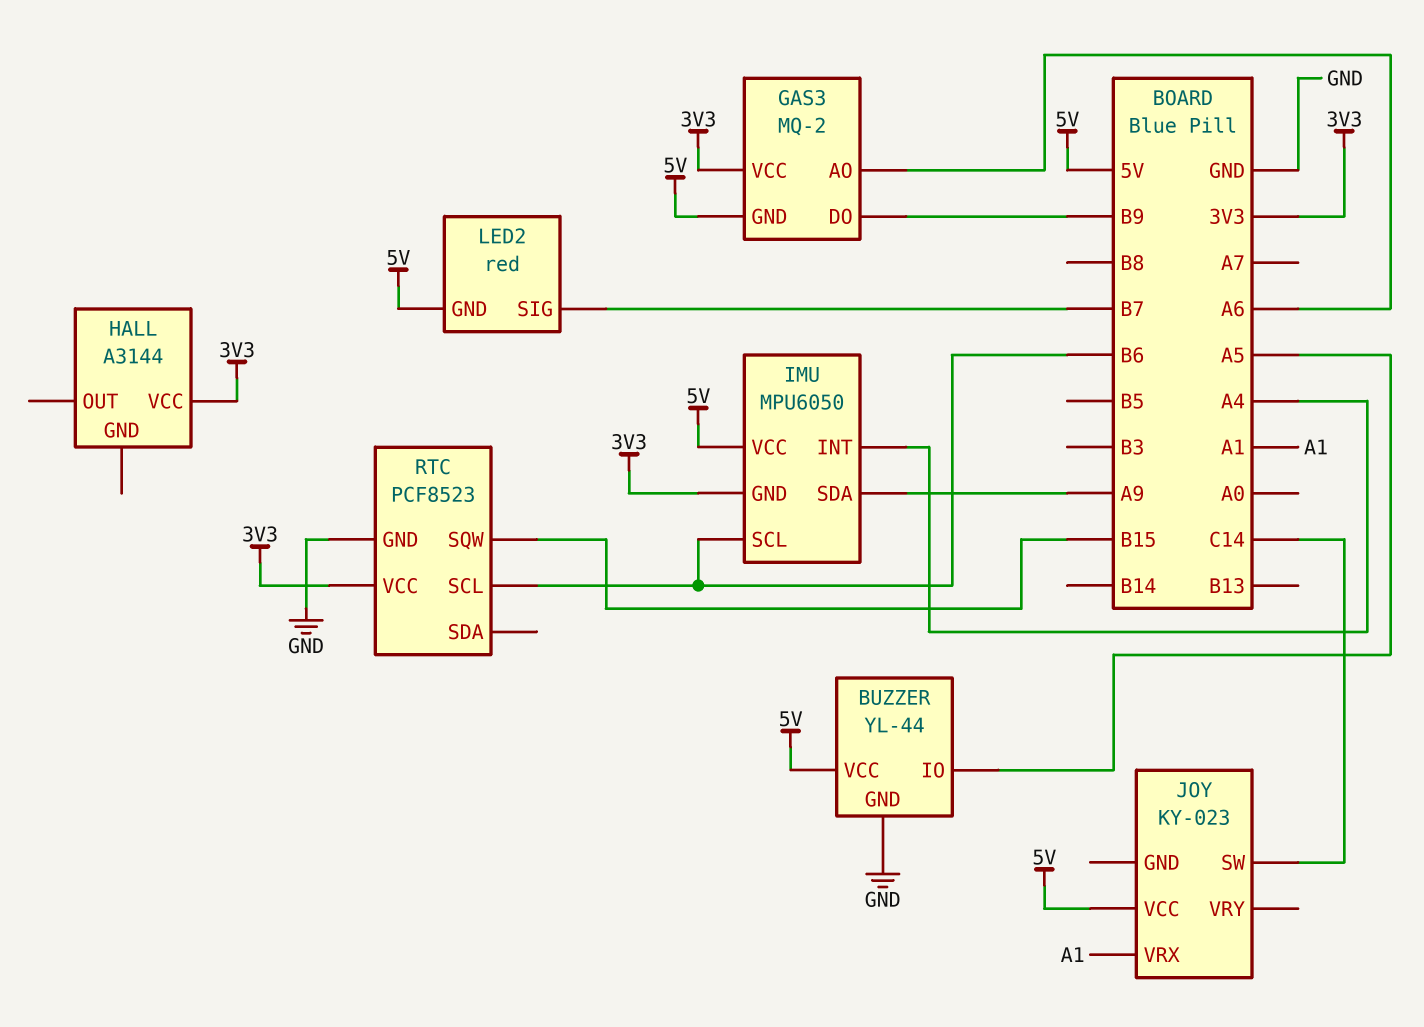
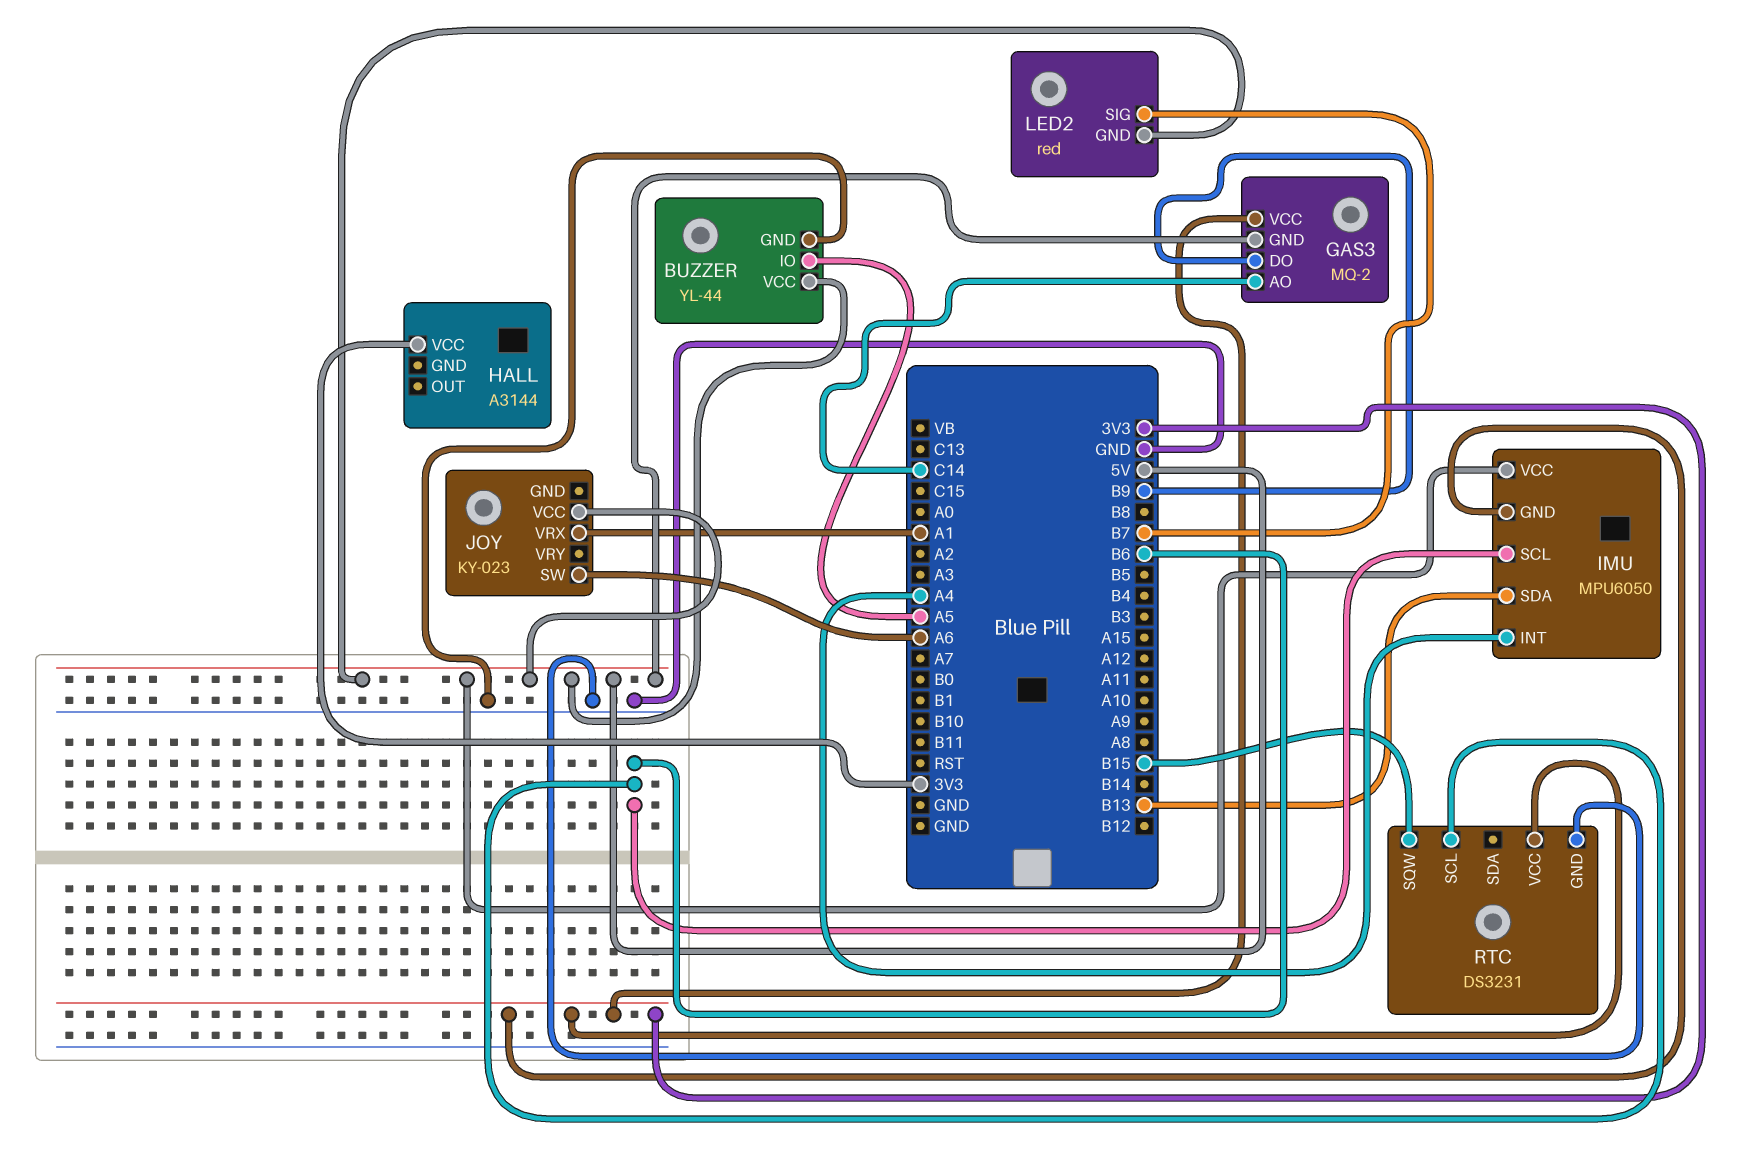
GAS3 pin AO: A6 -> C14
IMU pin SDA: A9 -> B13
JOY pin SW: C14 -> A6
RTC: PCF8523 -> DS3231

